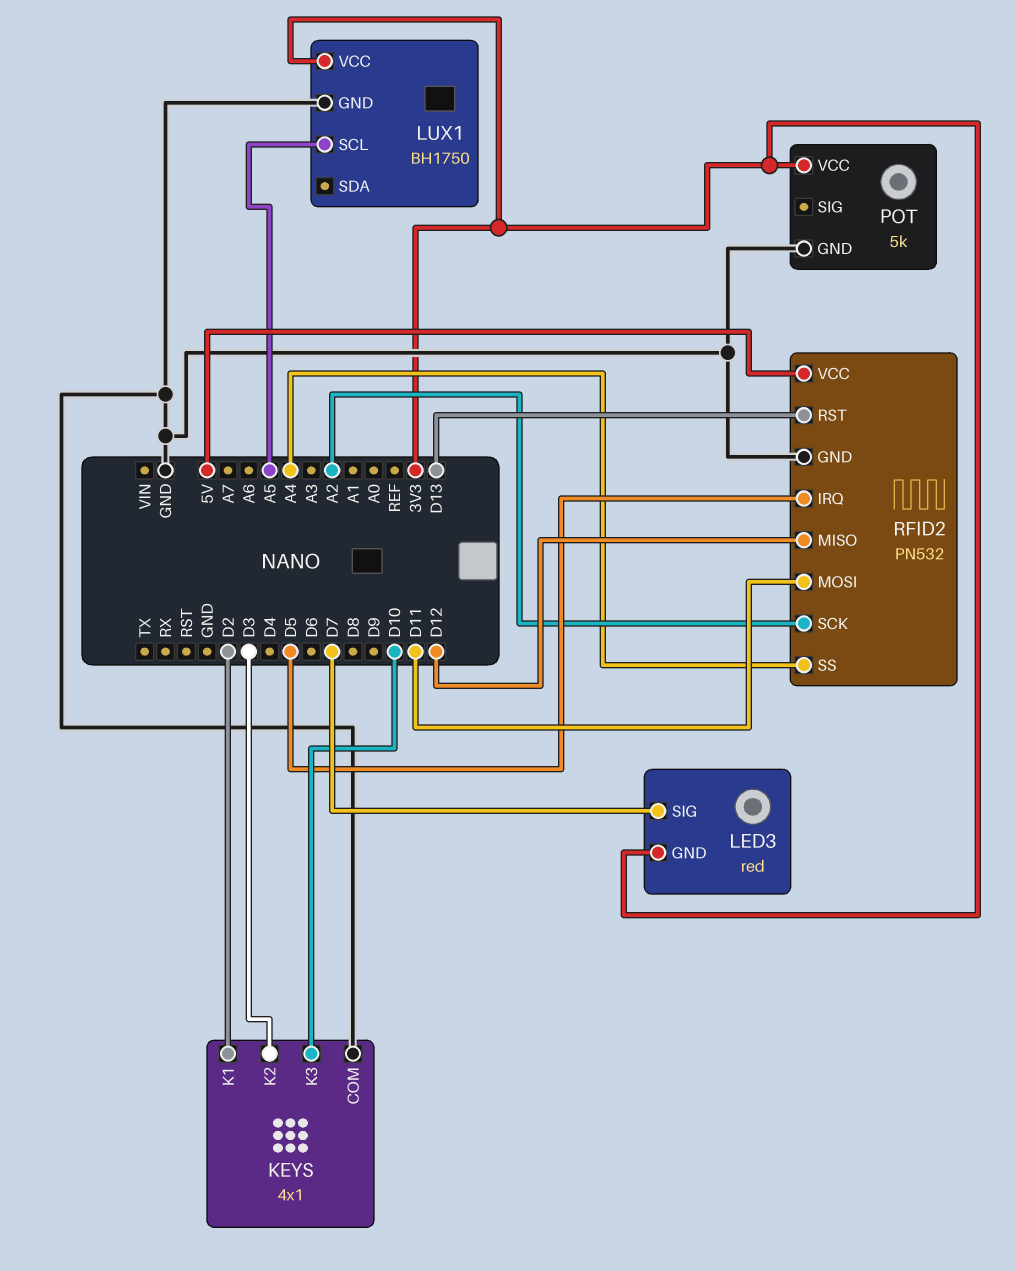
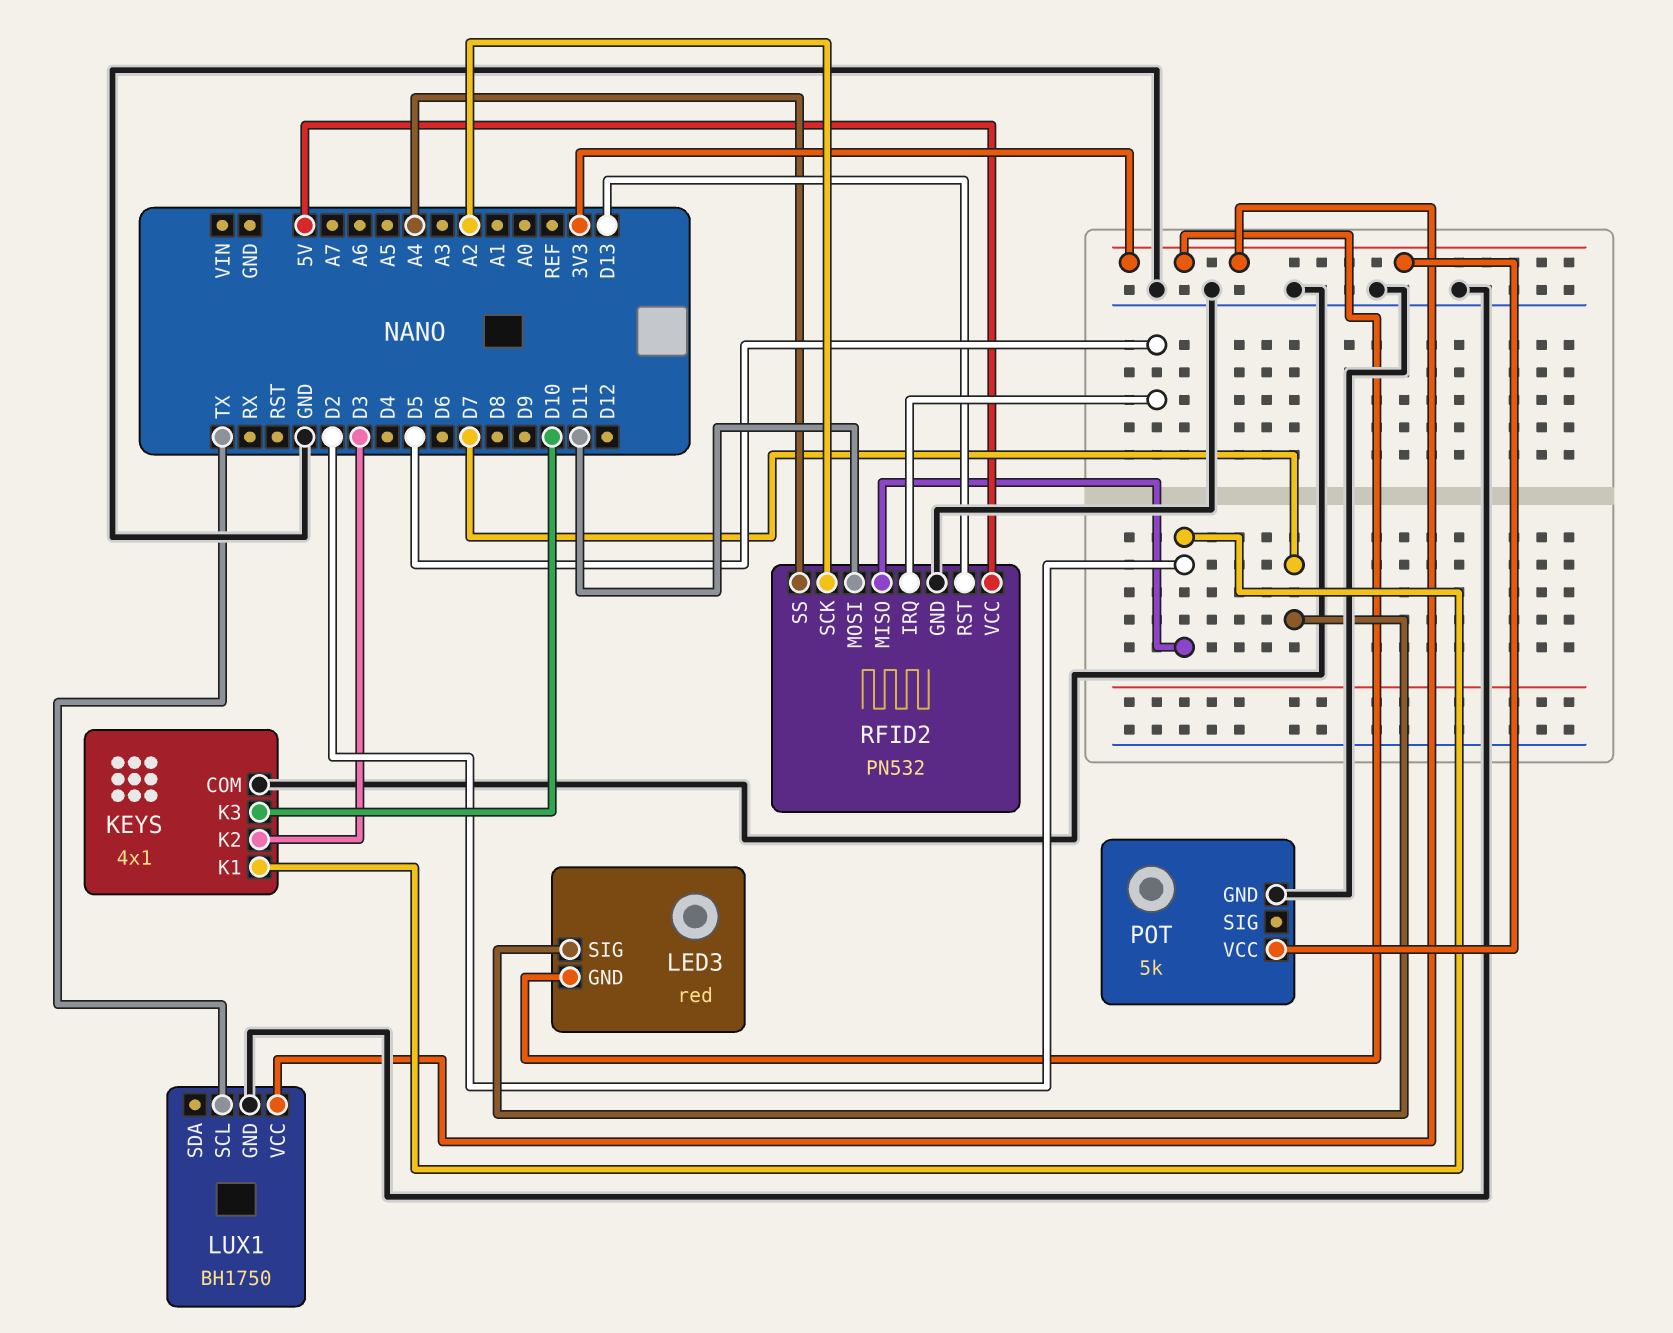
LUX1 pin SCL: A5 -> TX
RFID2 pin MISO: D12 -> D2

